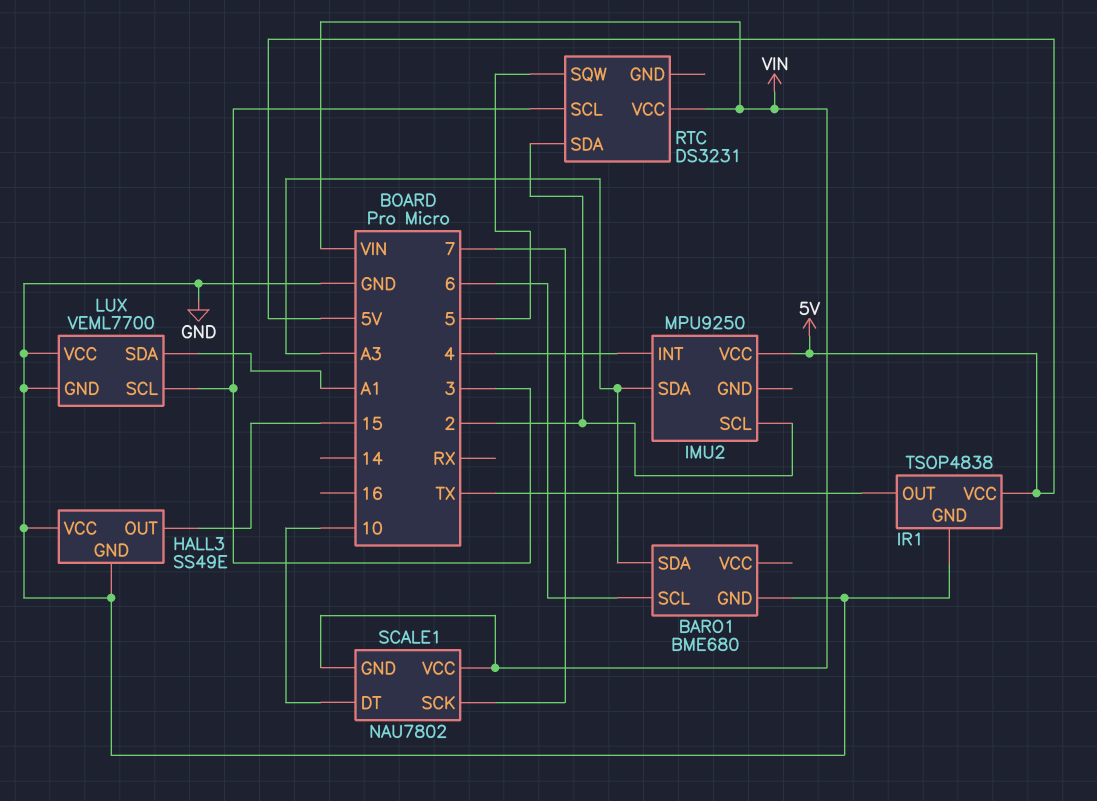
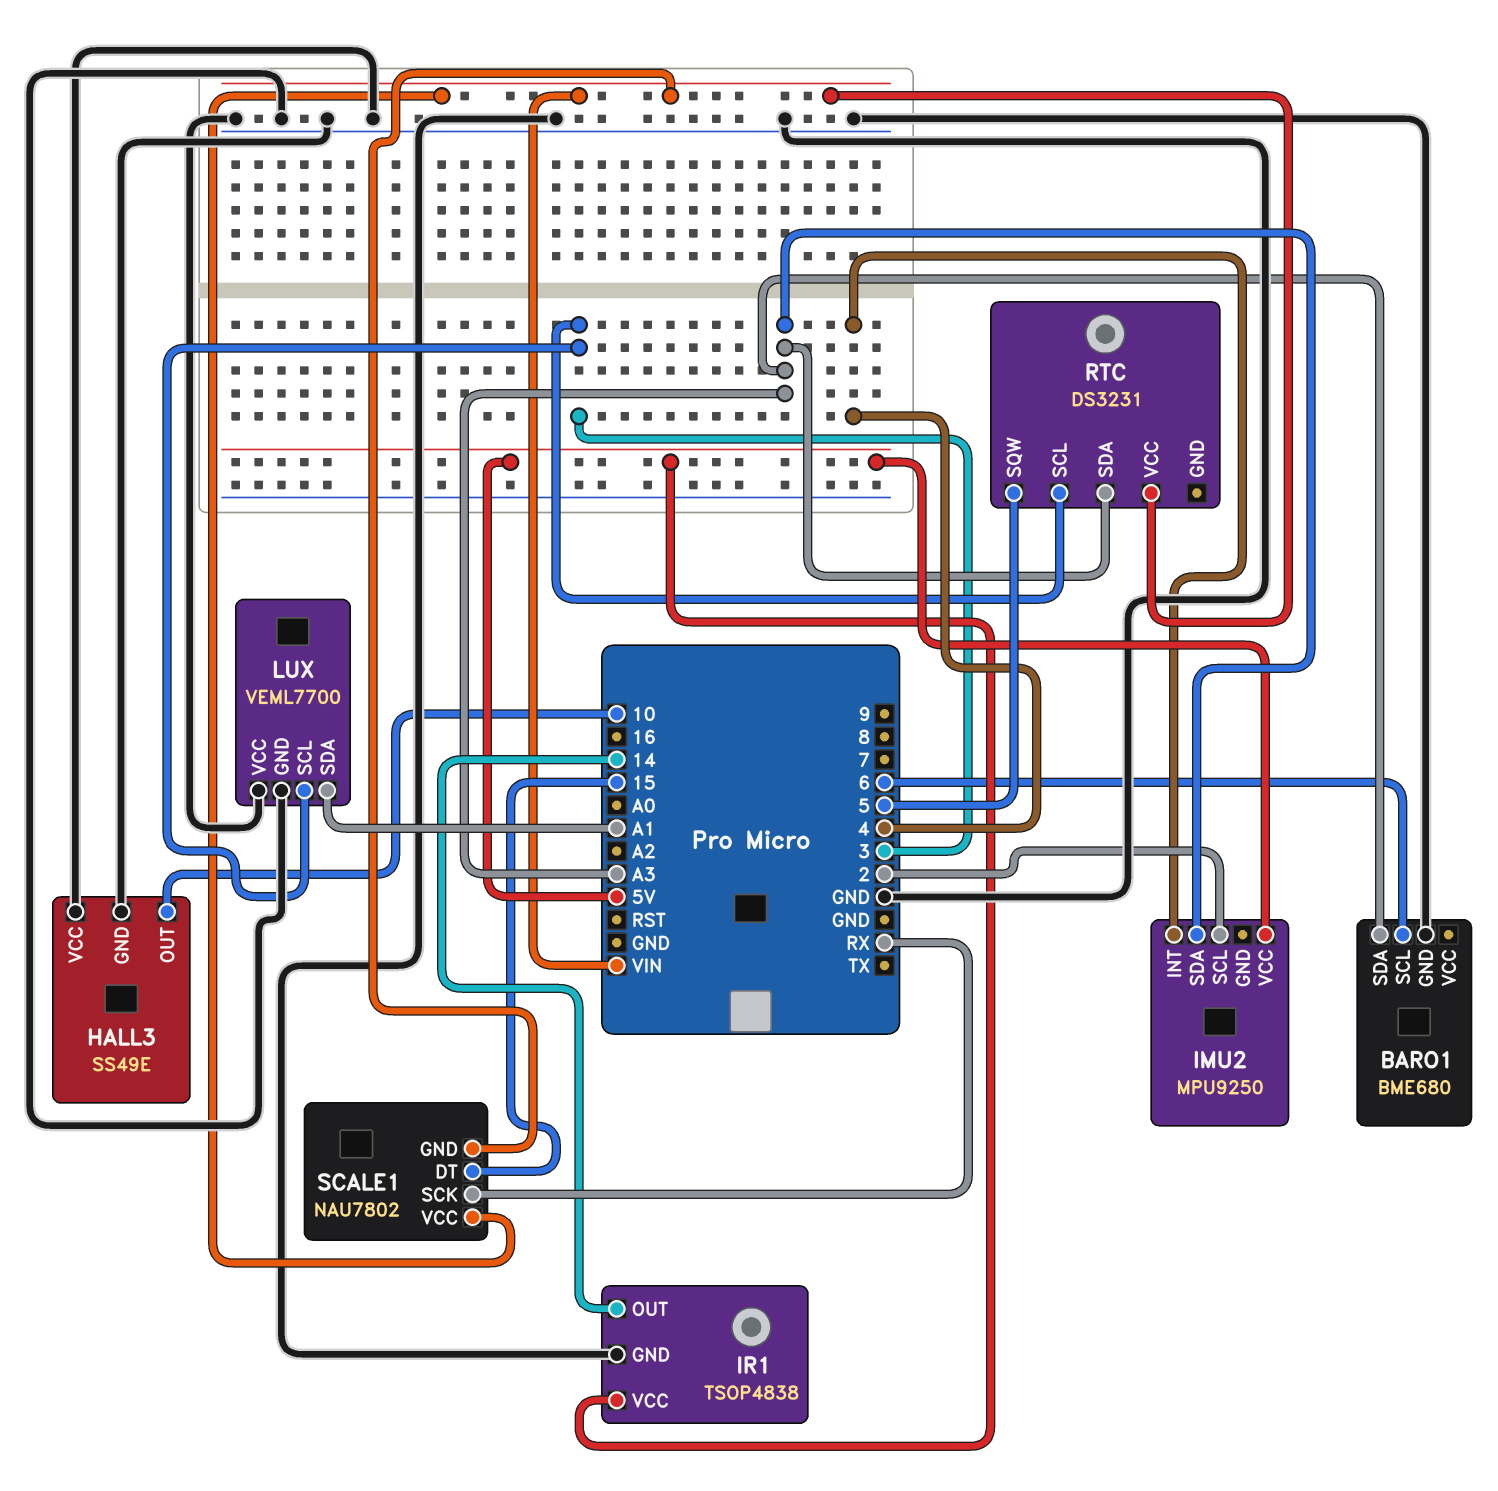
HALL3 pin OUT: 15 -> 10
IR1 pin OUT: TX -> 14
RTC pin SDA: 2 -> A3
SCALE1 pin DT: 10 -> 15
SCALE1 pin SCK: 7 -> RX

